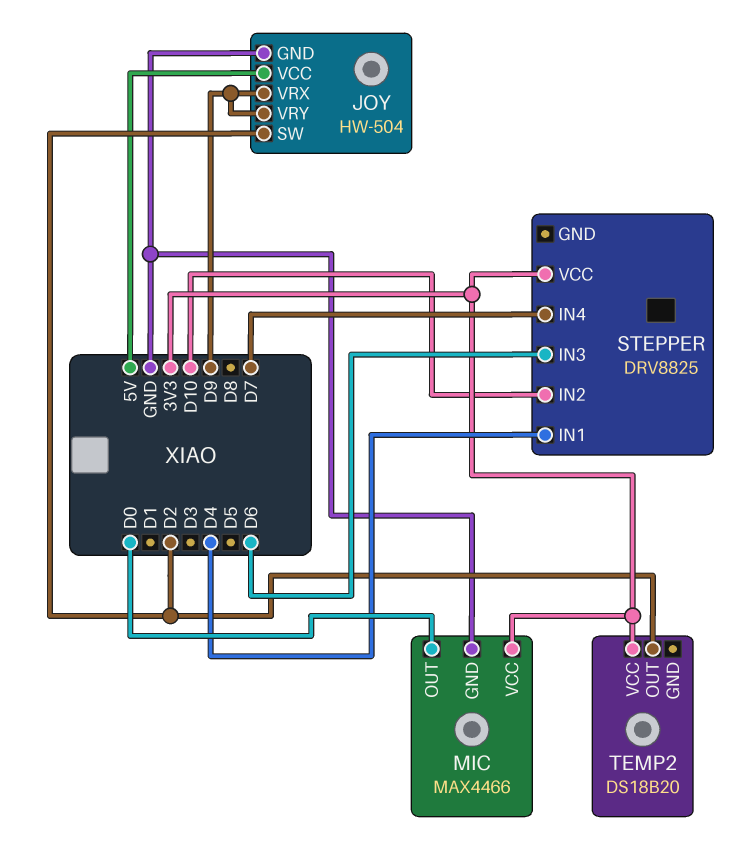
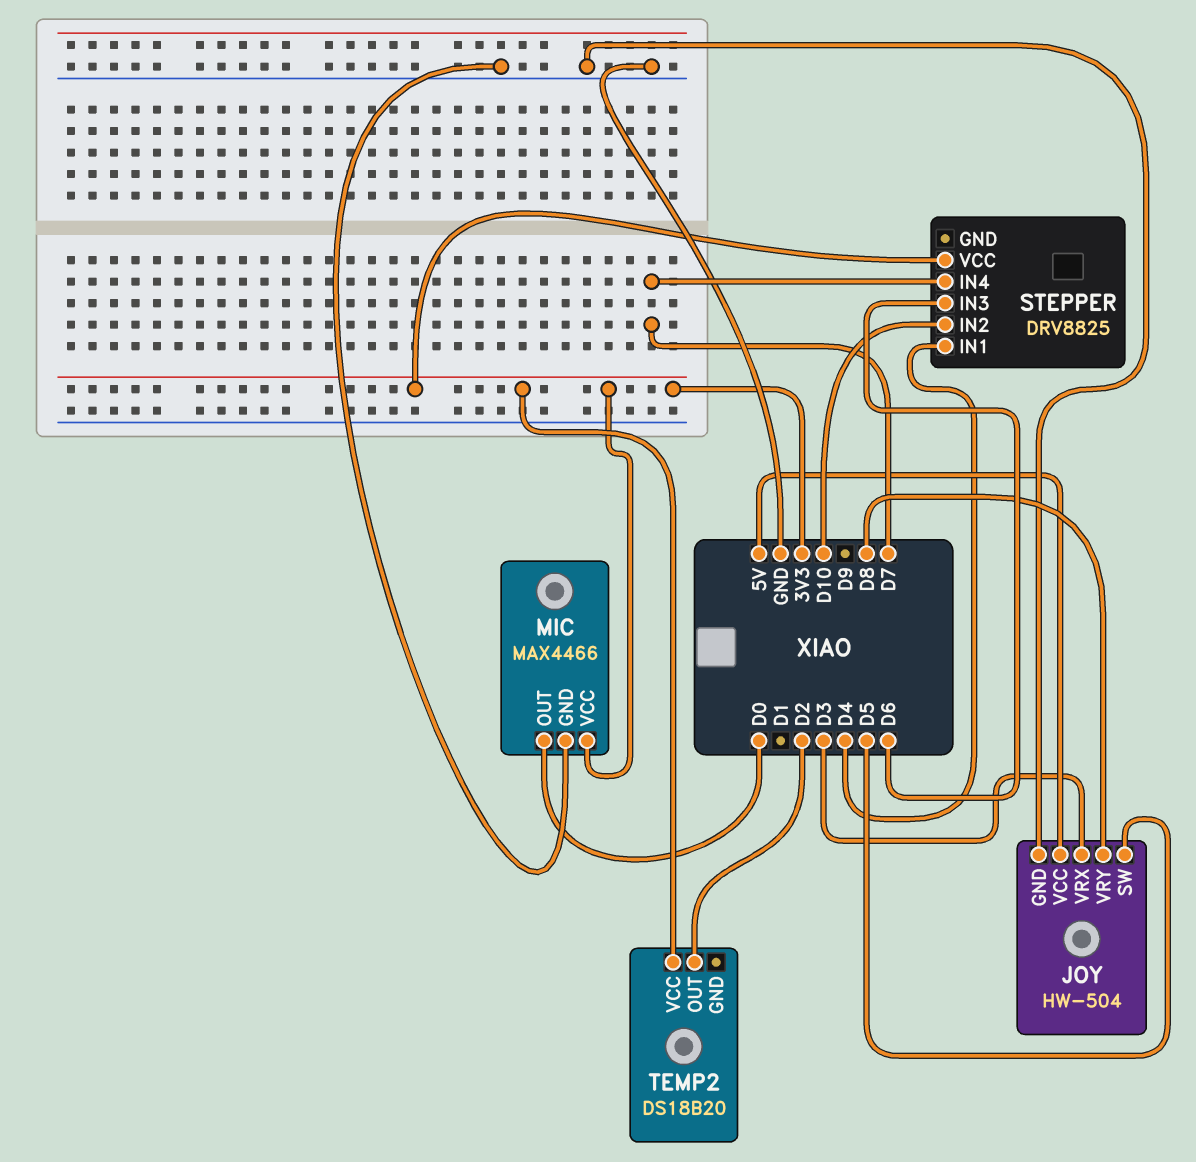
JOY pin SW: D2 -> D5
JOY pin VRX: D9 -> D3
JOY pin VRY: D9 -> D8

